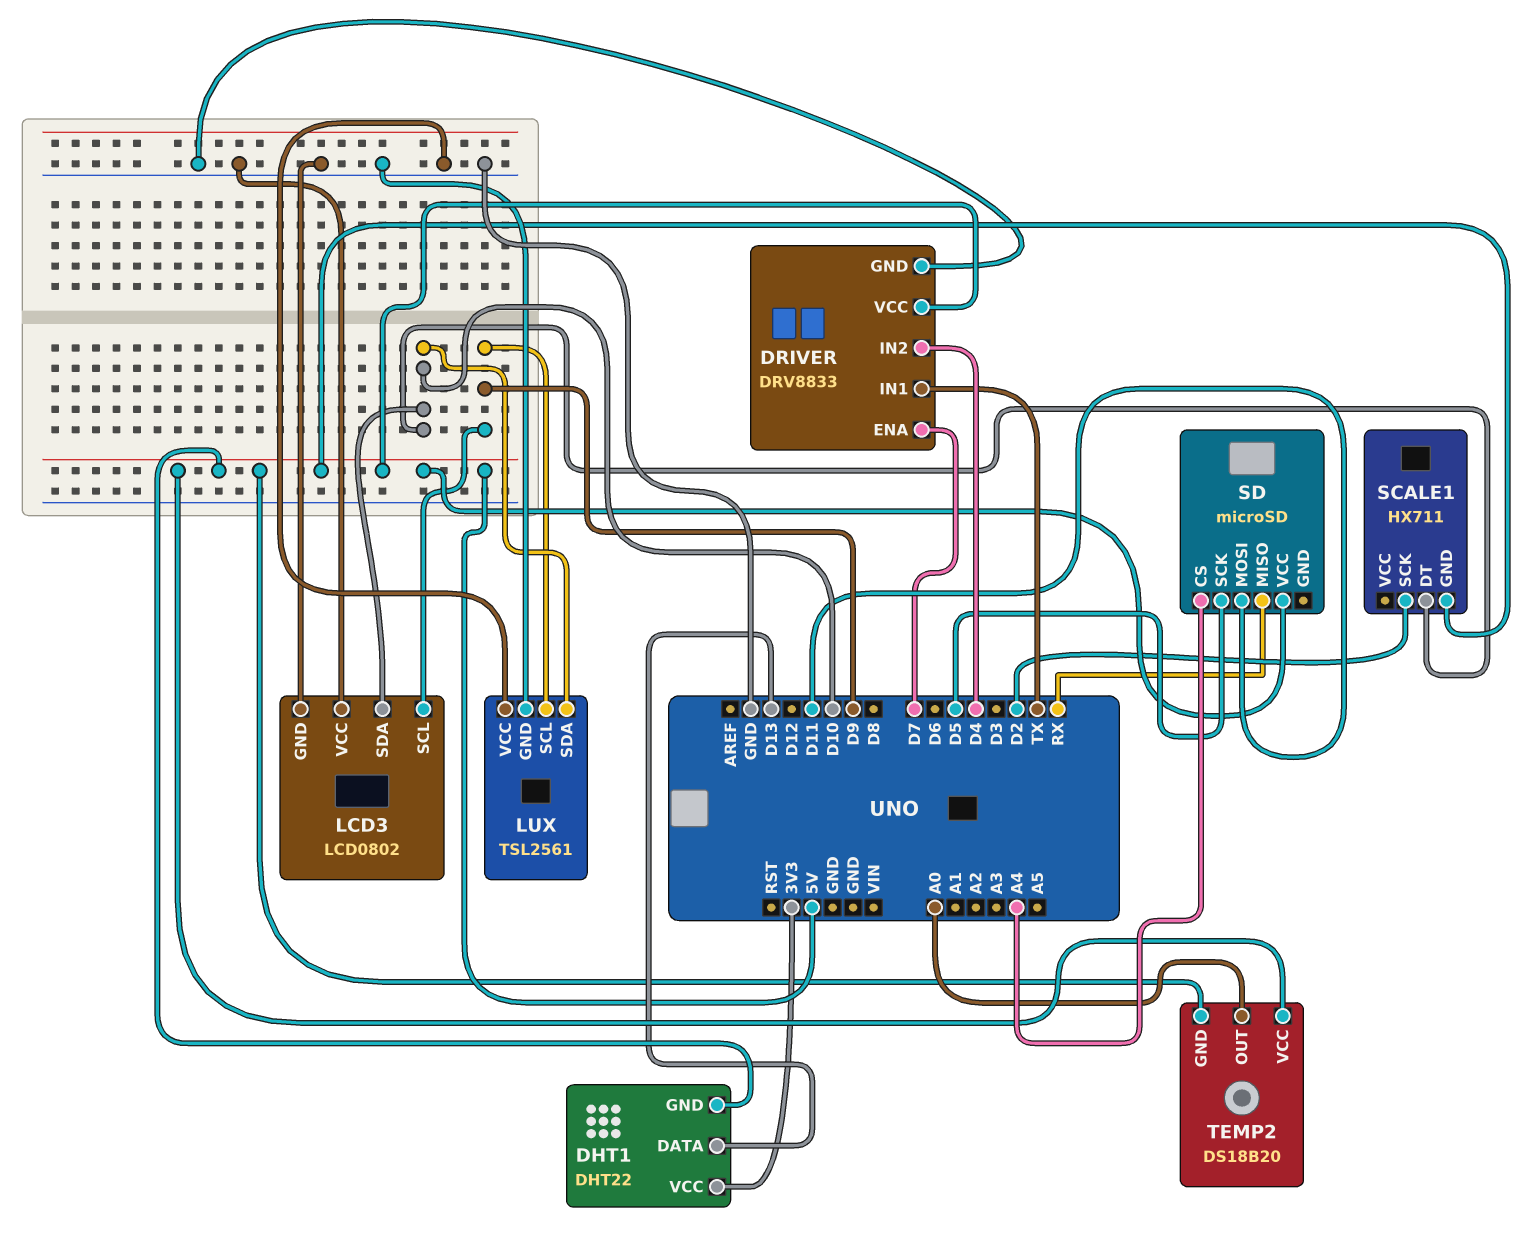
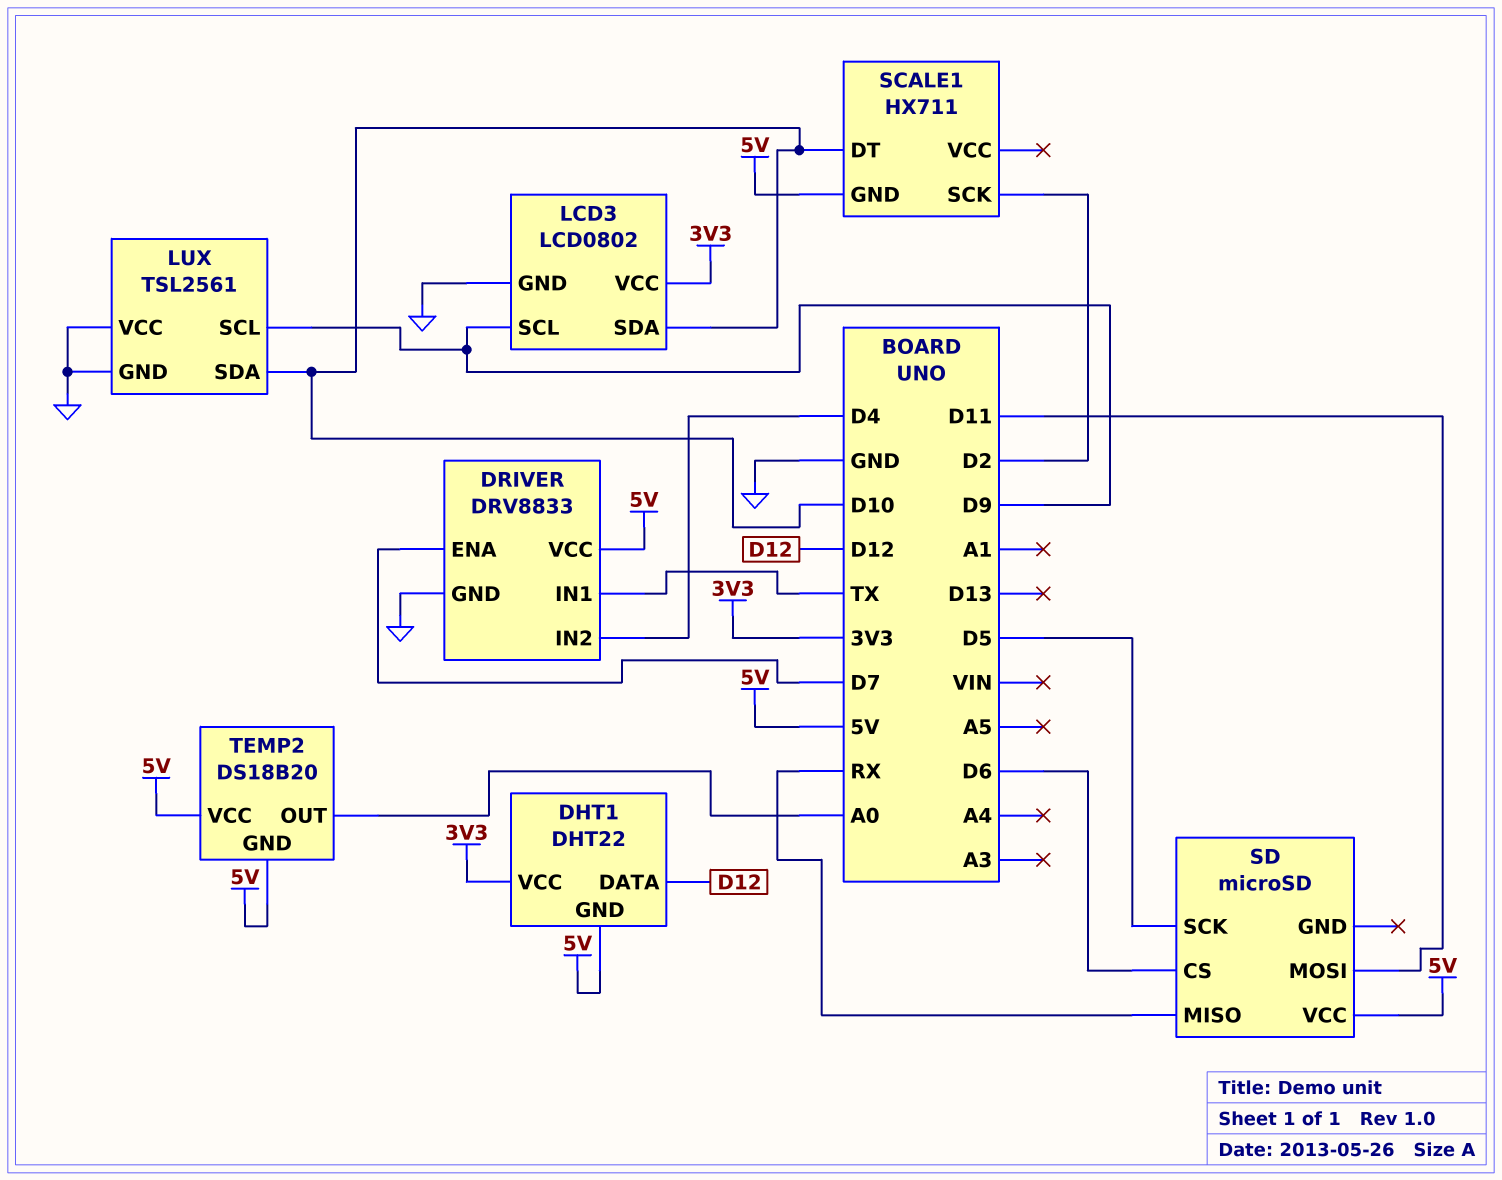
DHT1 pin DATA: D13 -> D12
LCD3 pin VCC: GND -> 3V3
SD pin CS: A4 -> D6

